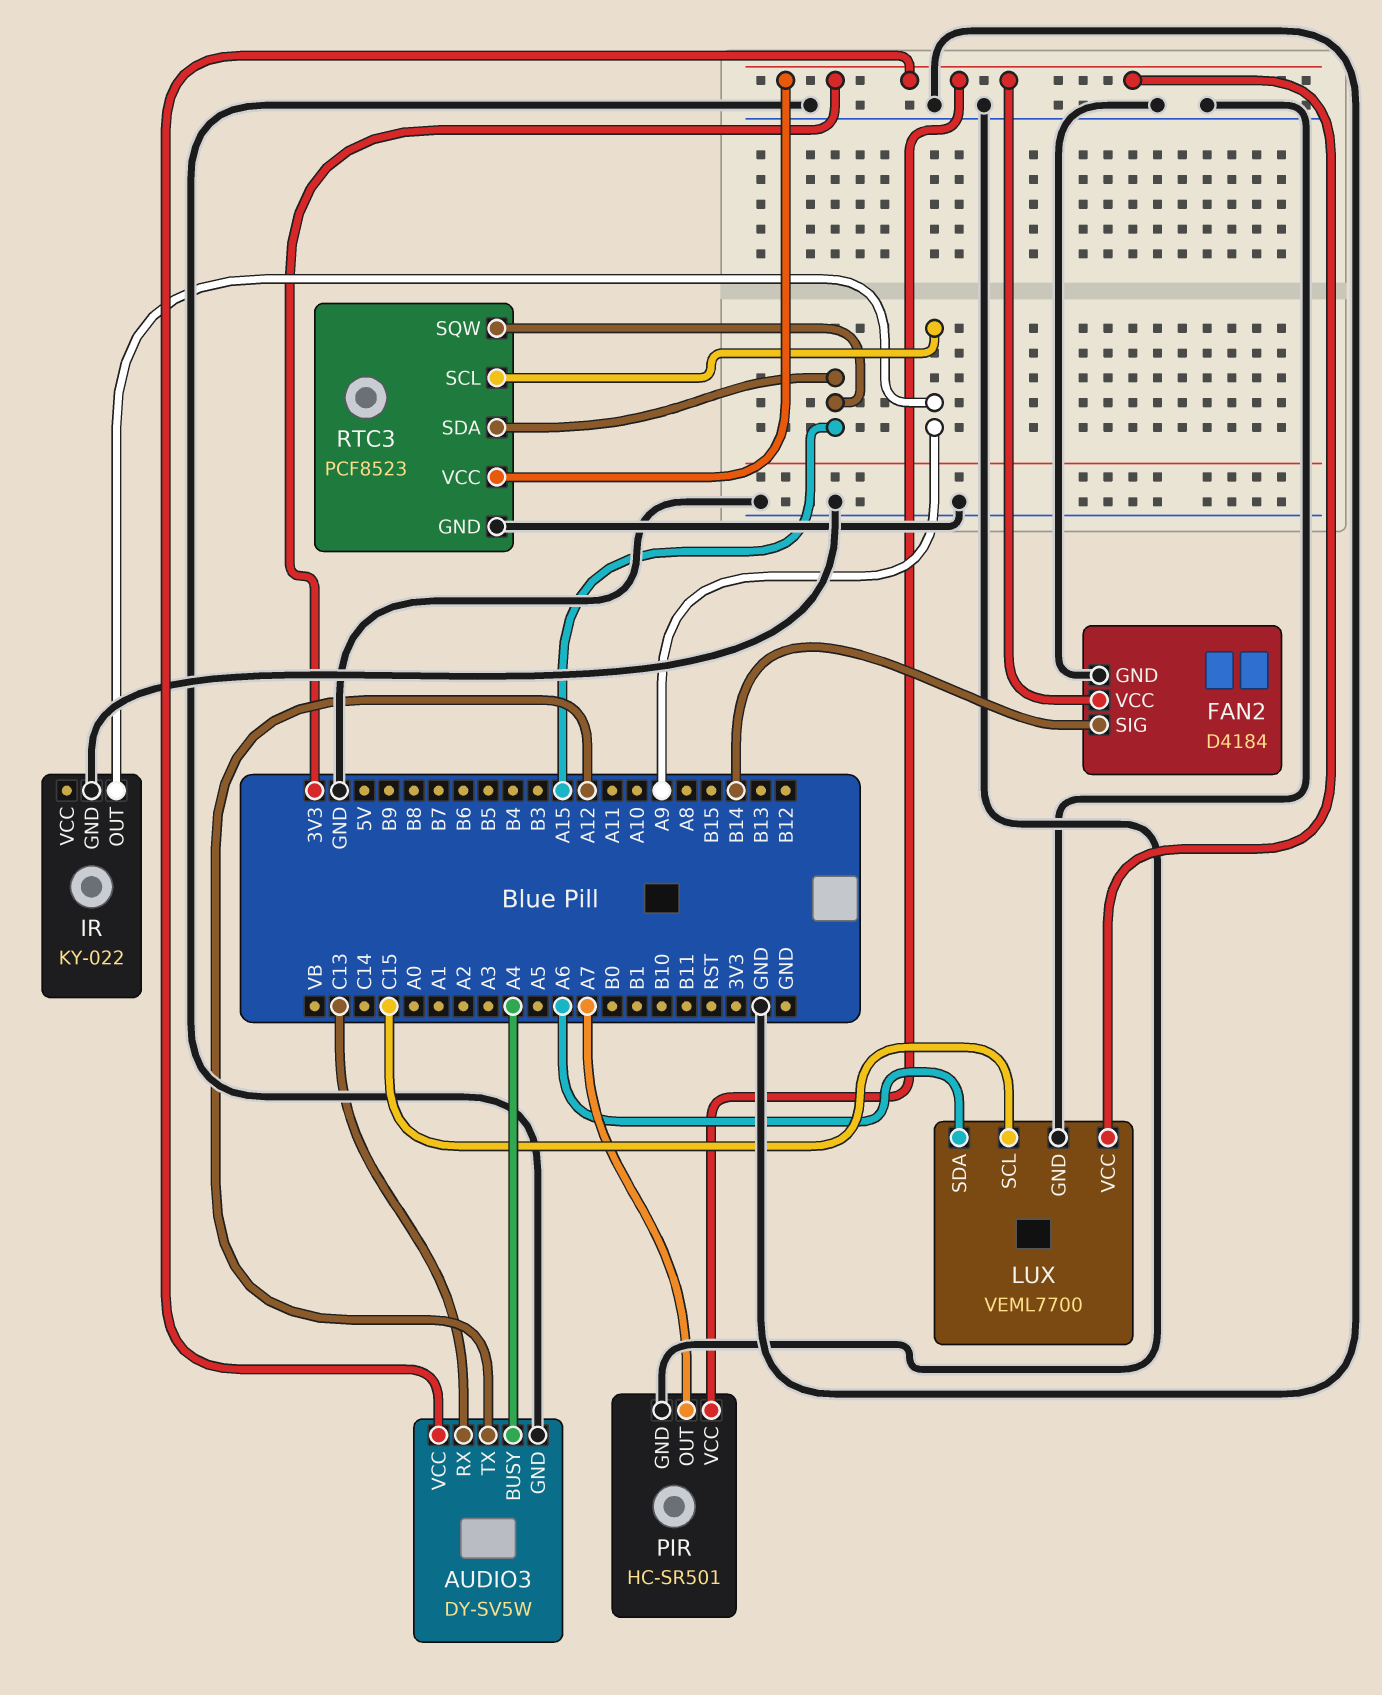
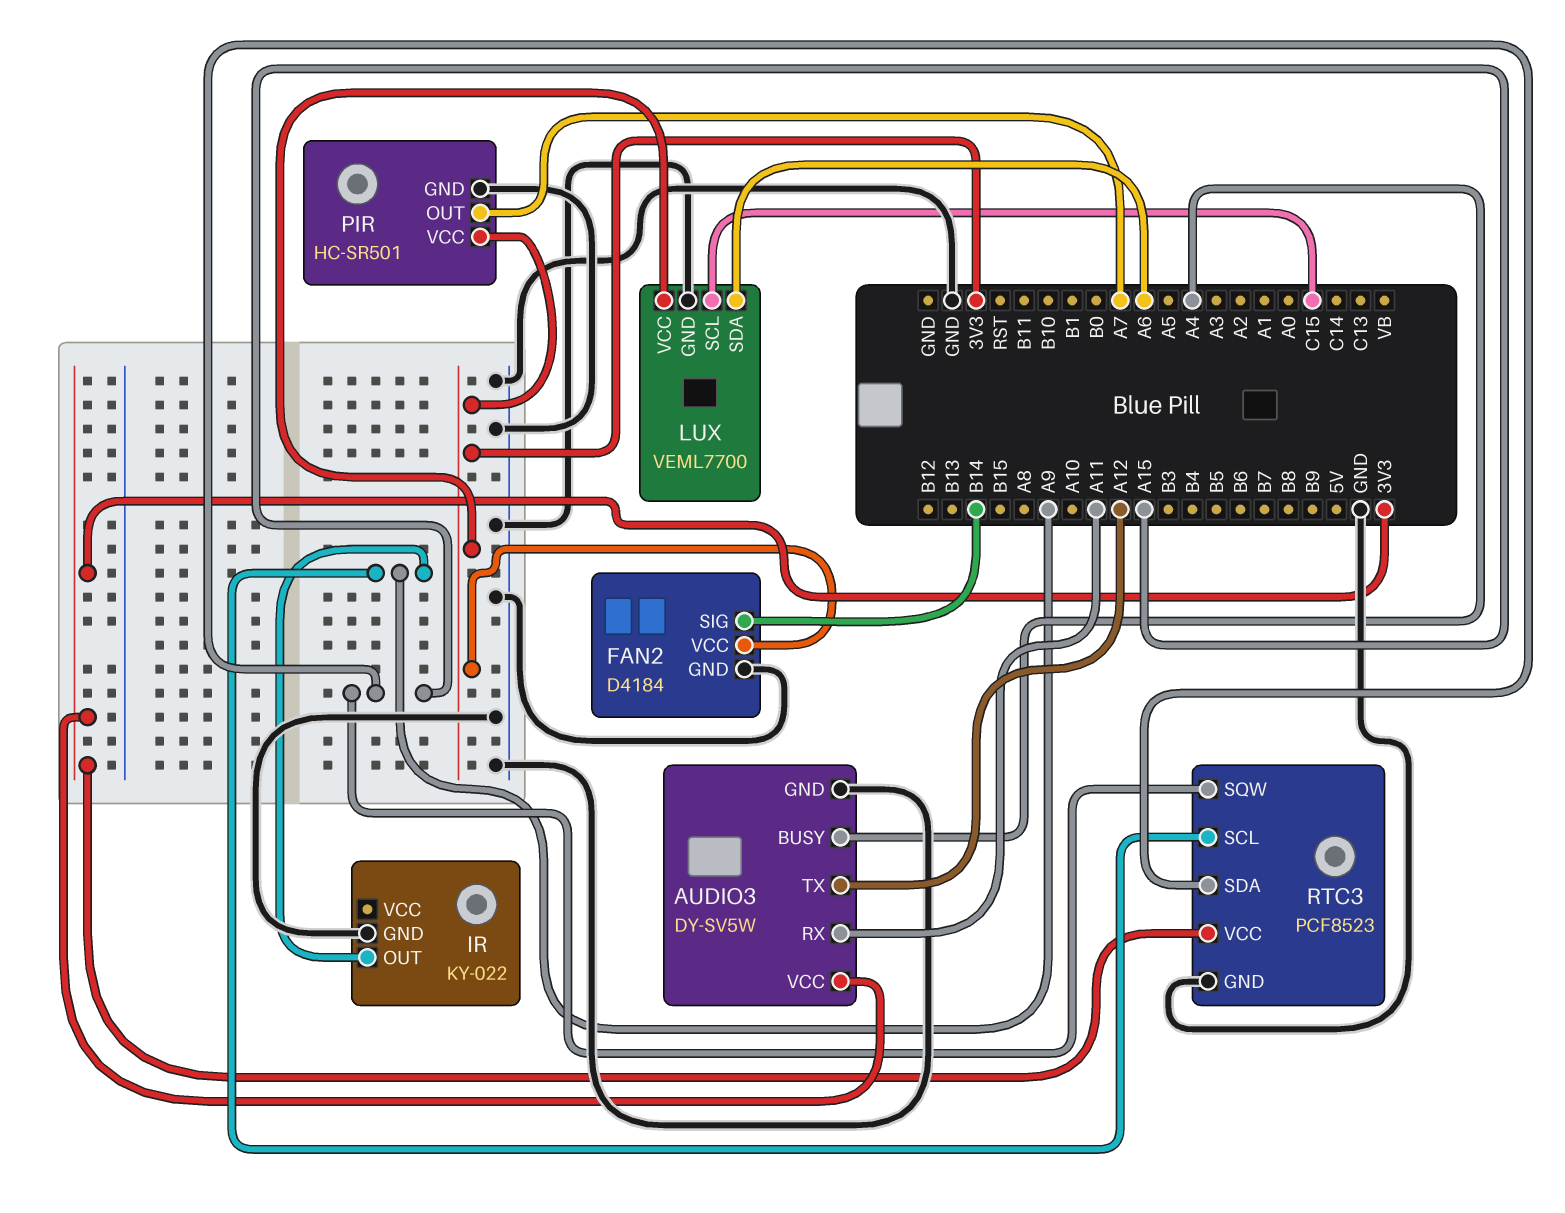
AUDIO3 pin RX: C13 -> A11

